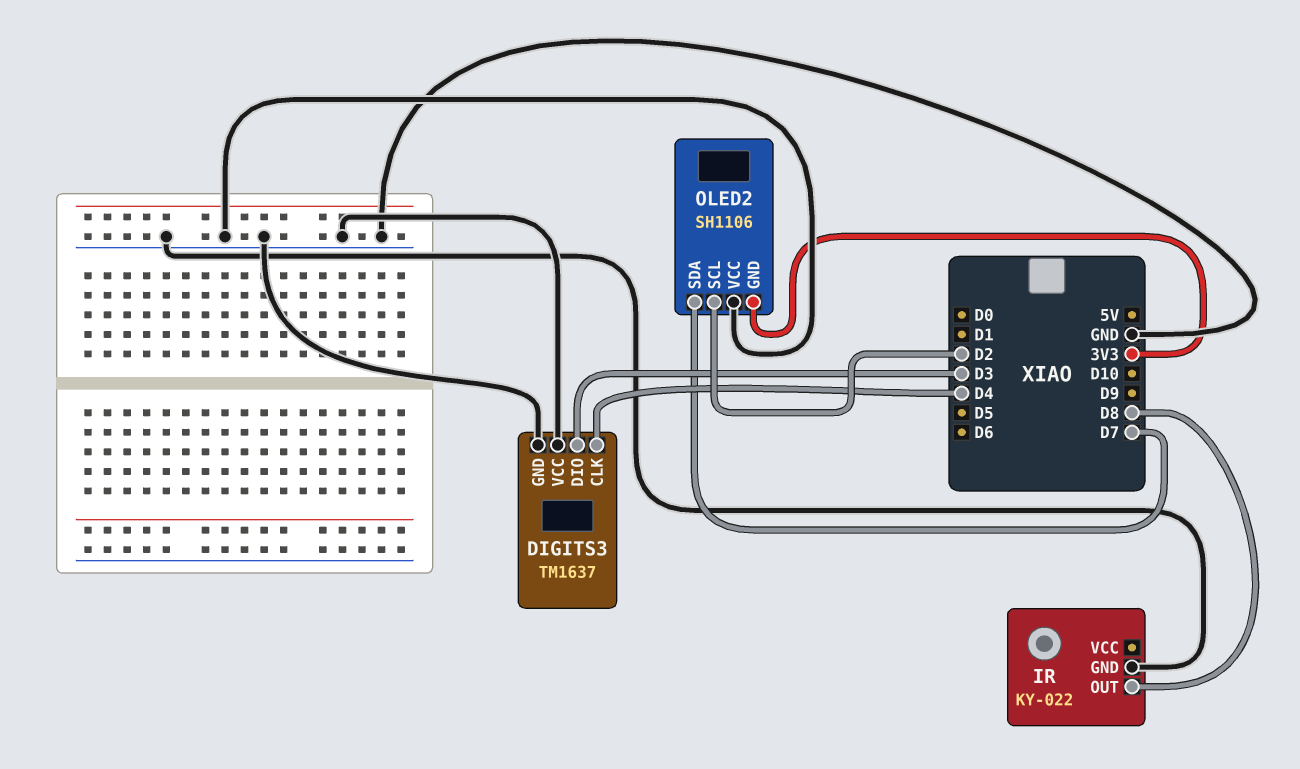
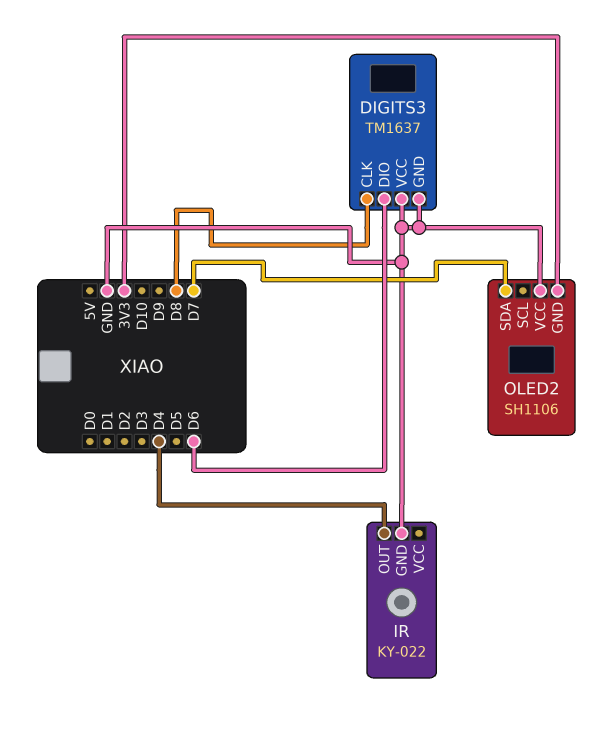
DIGITS3 pin CLK: D4 -> D8
DIGITS3 pin DIO: D3 -> D6
IR pin OUT: D8 -> D4
OLED2 pin SCL: D2 -> none

